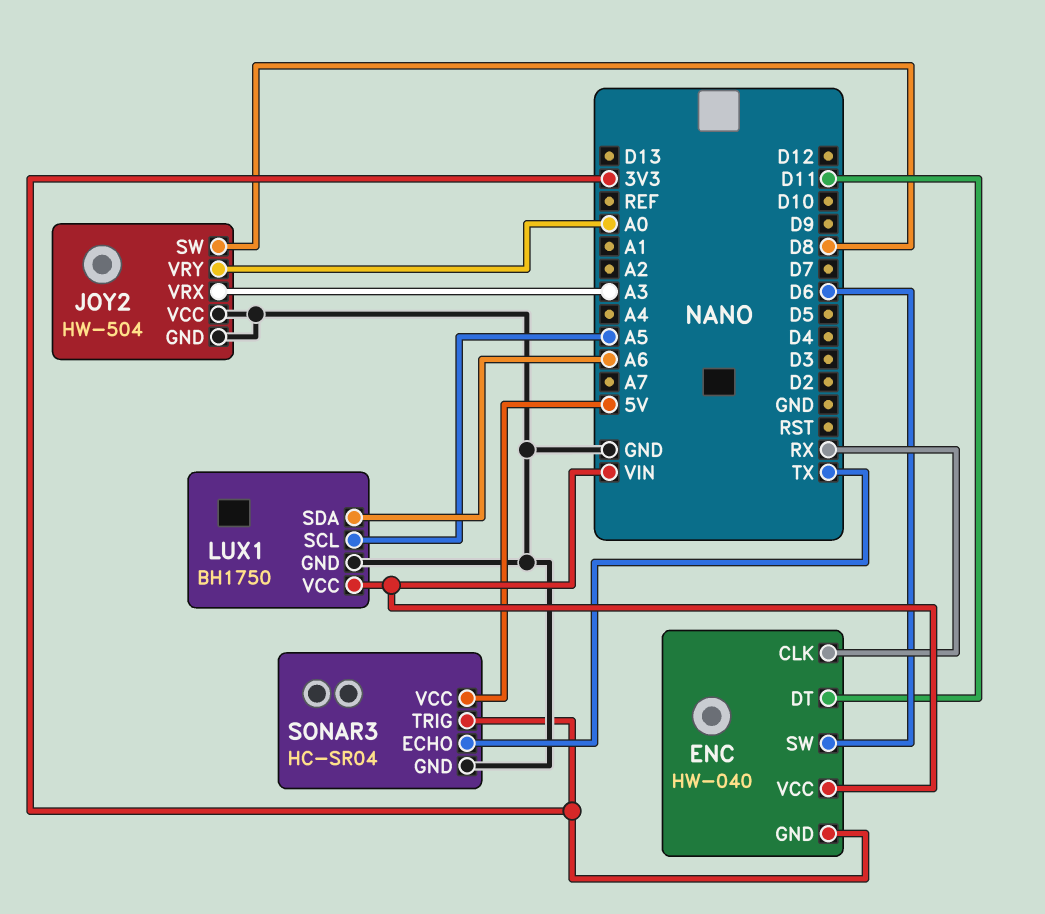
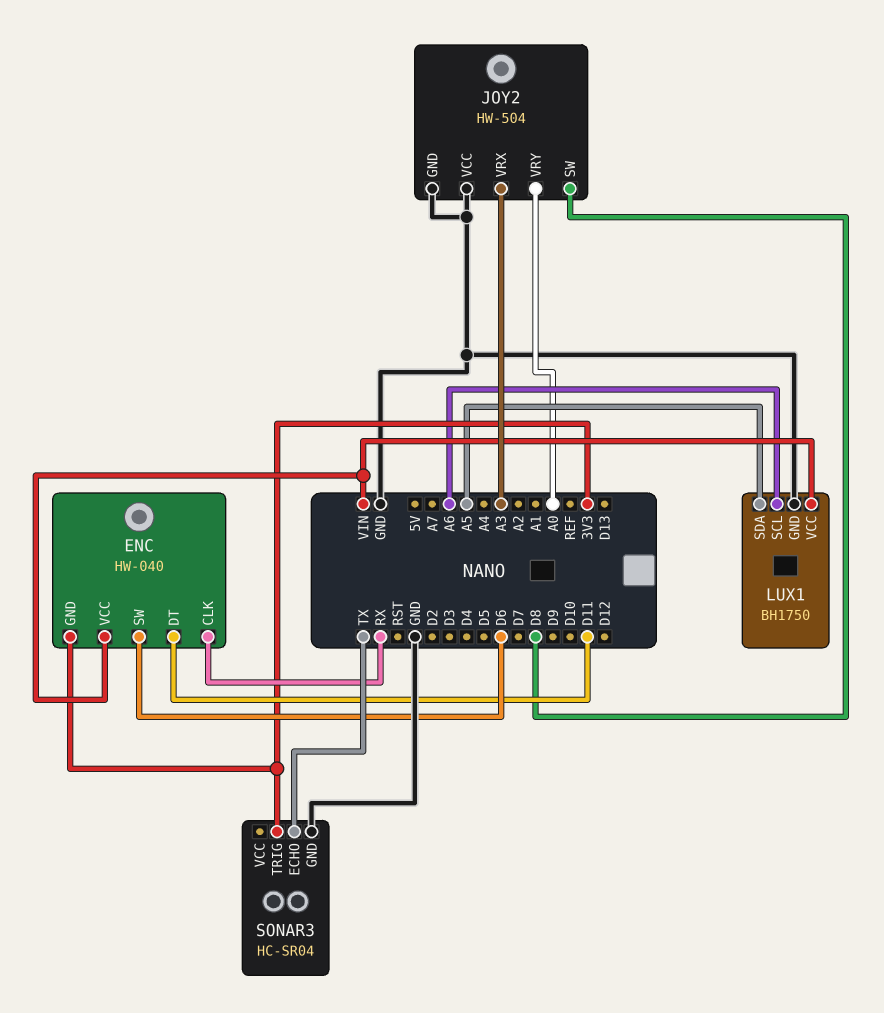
LUX1 pin SCL: A5 -> A6
LUX1 pin SDA: A6 -> A5
SONAR3 pin VCC: 5V -> none

